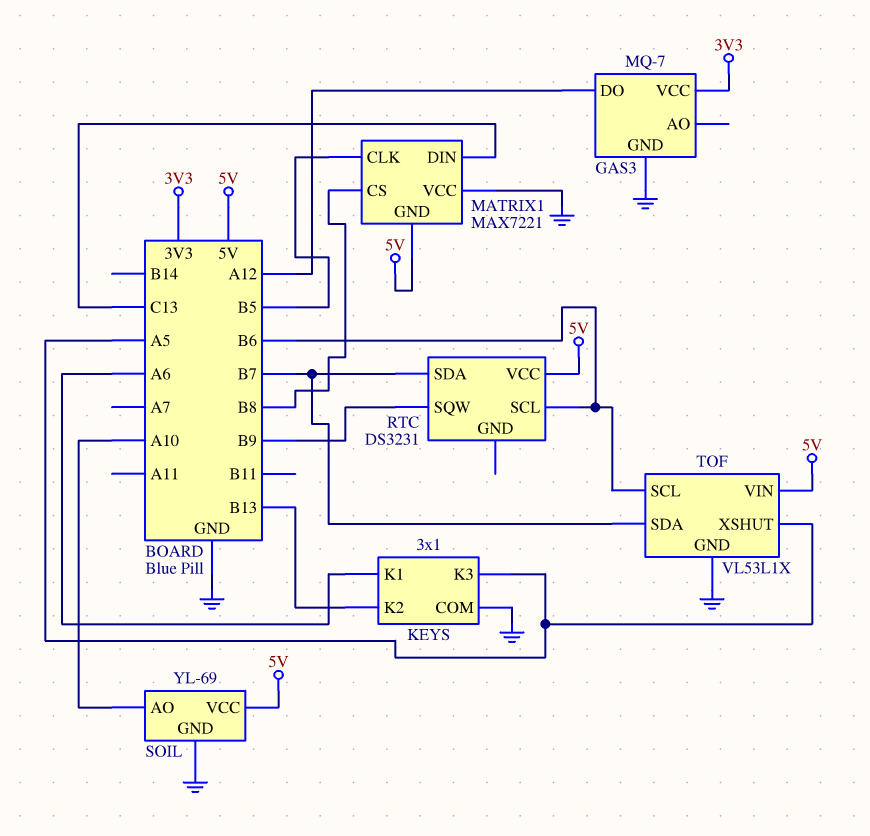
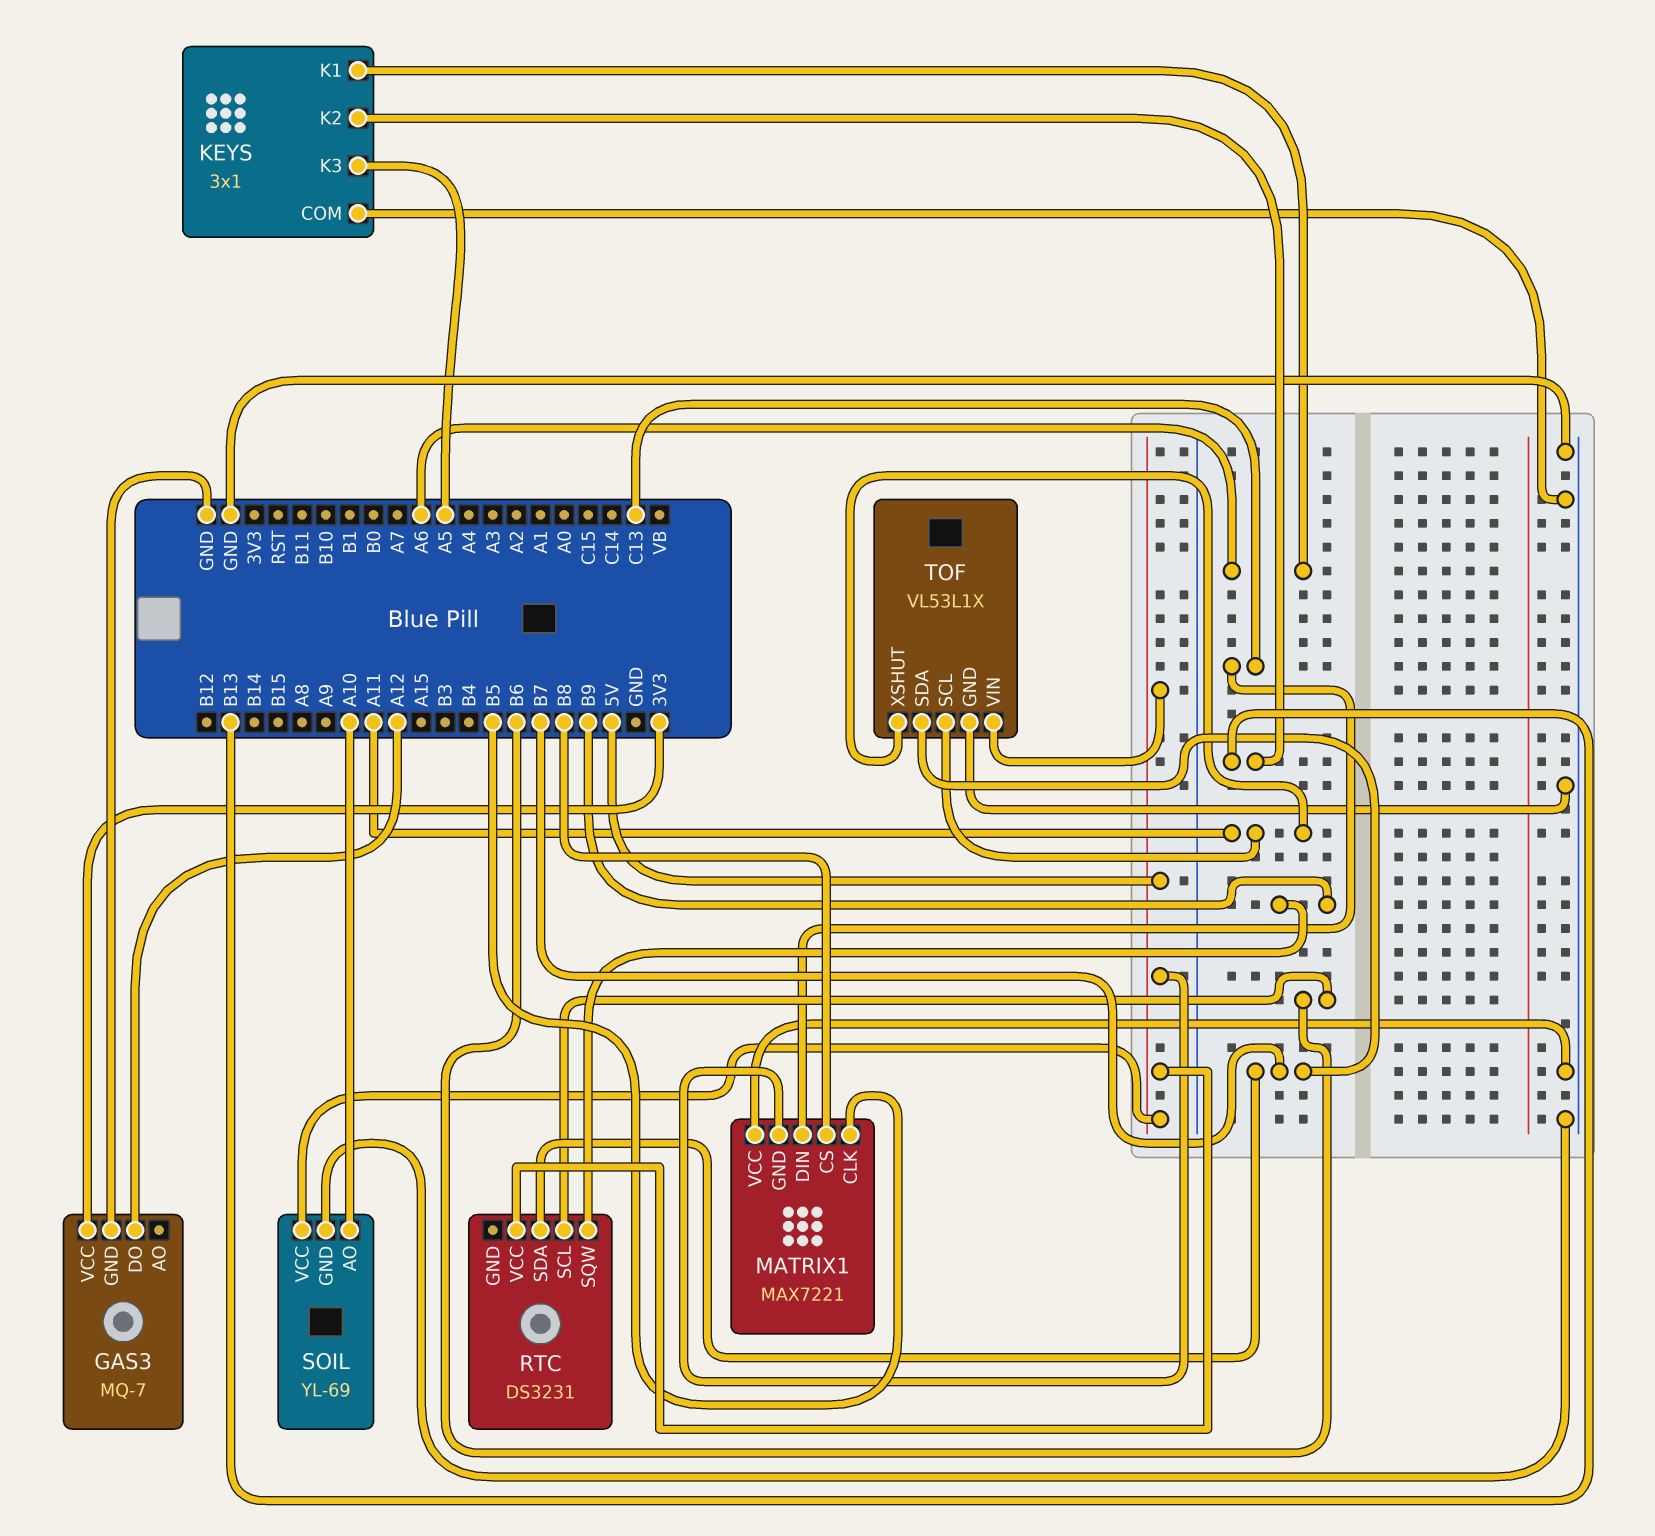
TOF pin SCL: B6 -> A11
TOF pin XSHUT: A5 -> A11

